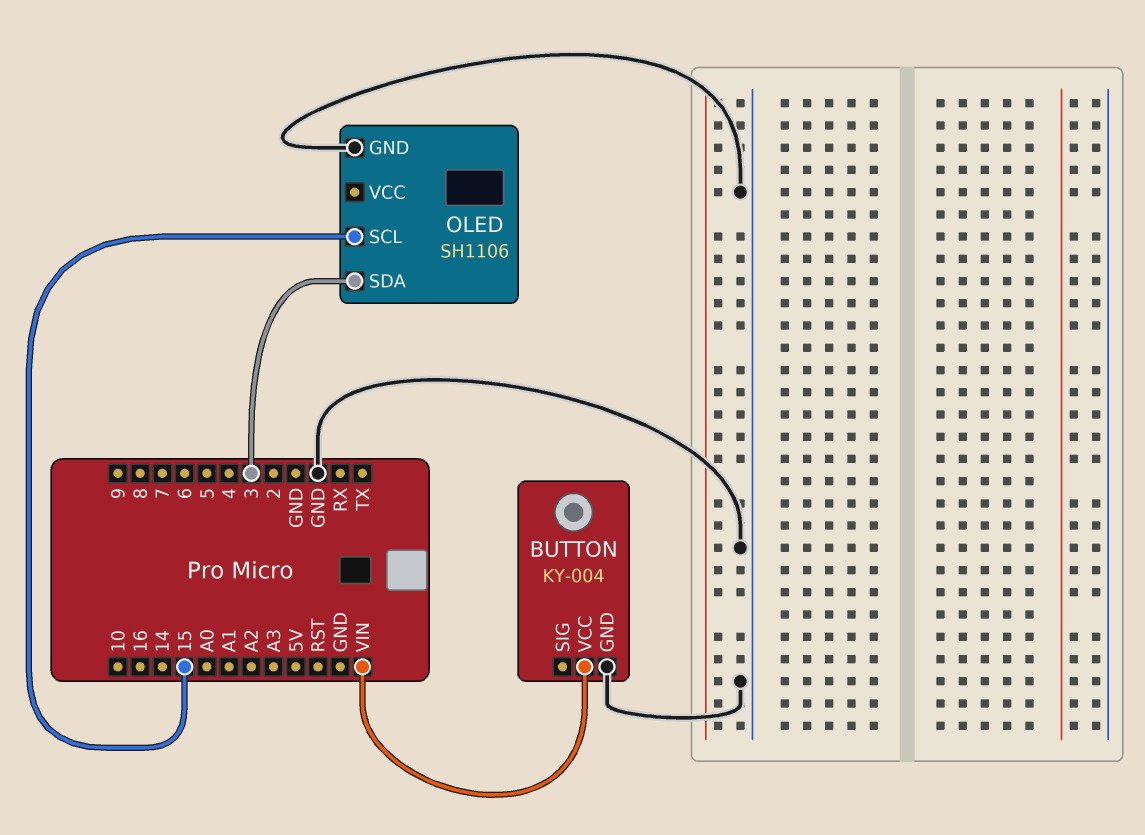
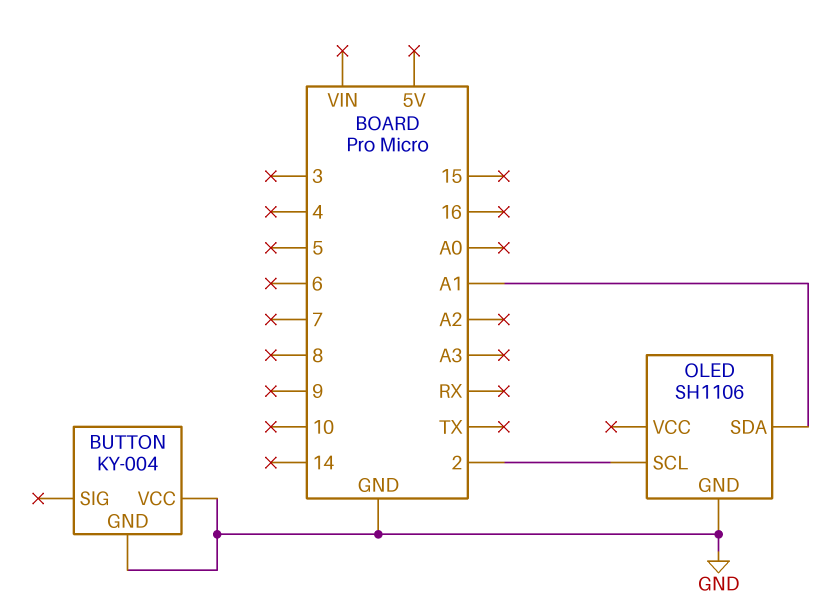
BUTTON pin VCC: VIN -> GND
OLED pin SCL: 15 -> 2
OLED pin SDA: 3 -> A1

